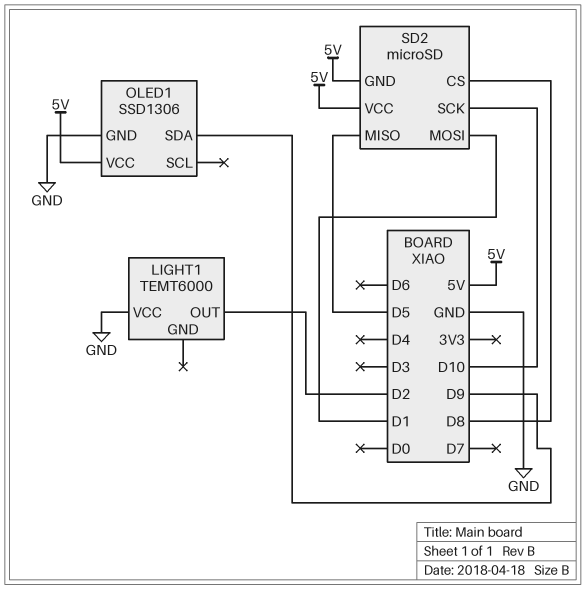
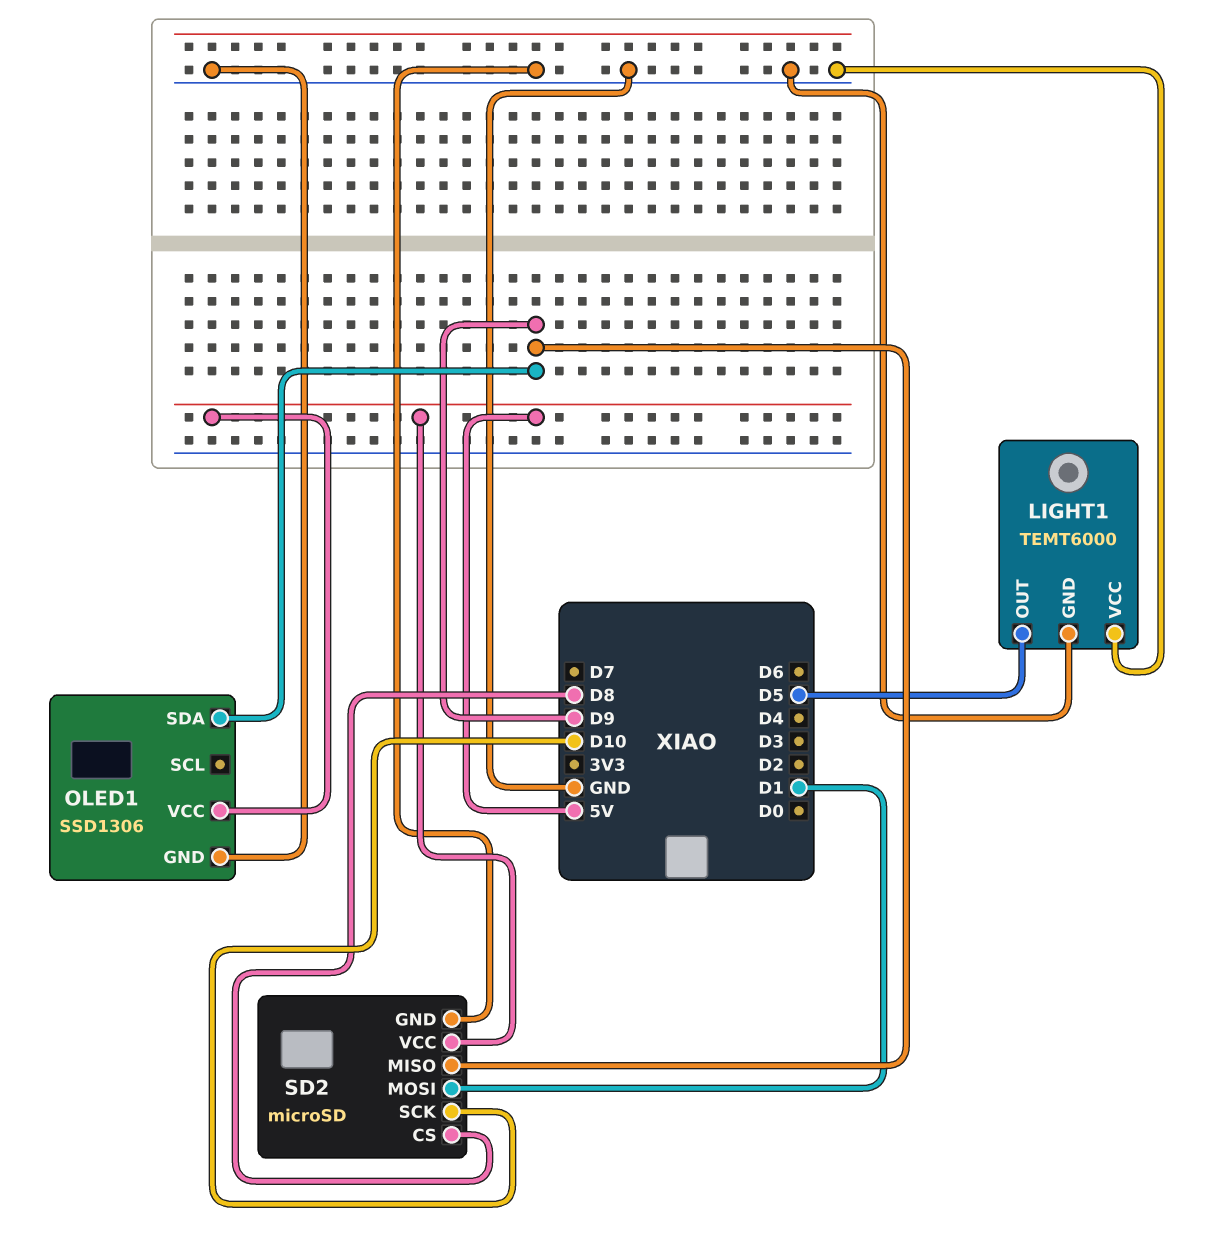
LIGHT1 pin GND: none -> GND
LIGHT1 pin OUT: D2 -> D5
SD2 pin GND: 5V -> GND
SD2 pin MISO: D5 -> D9

